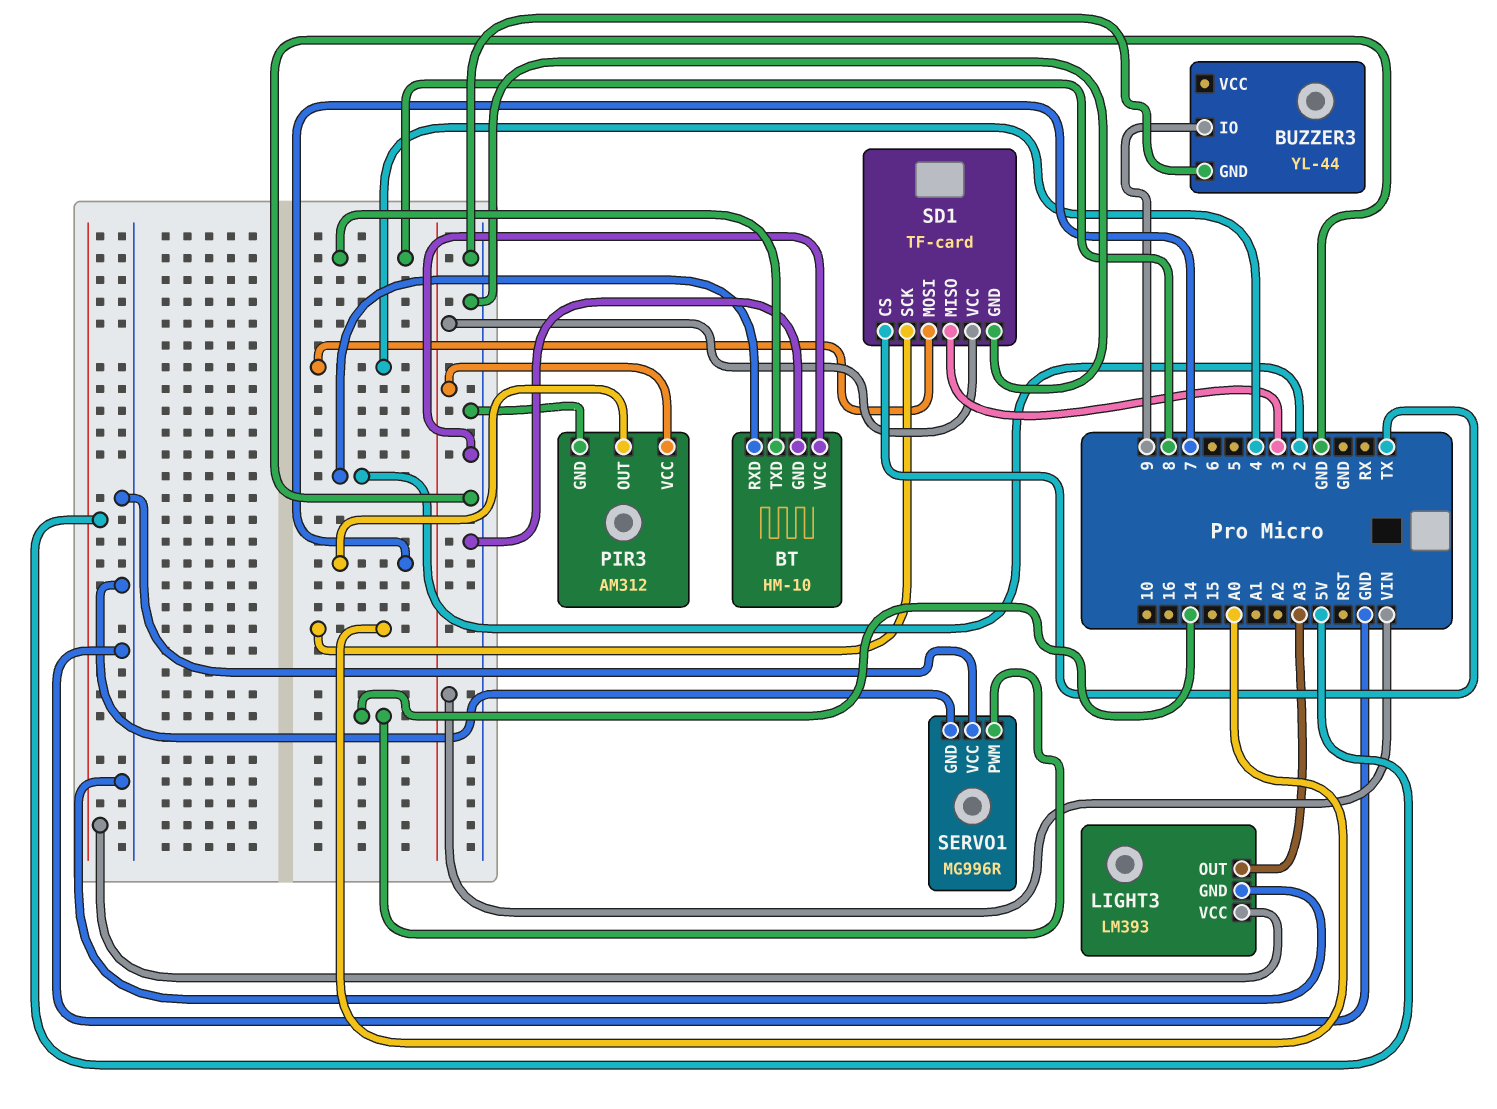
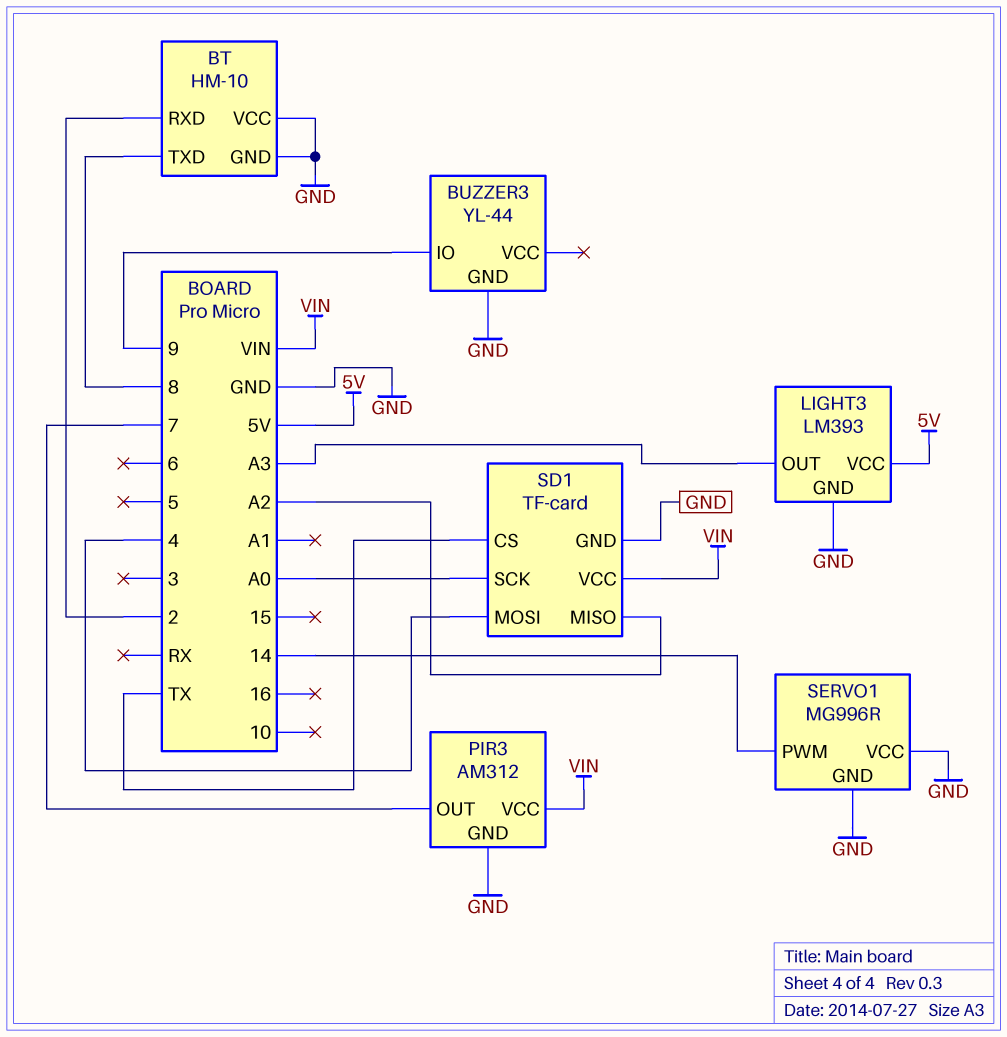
SD1 pin MISO: 3 -> A2

